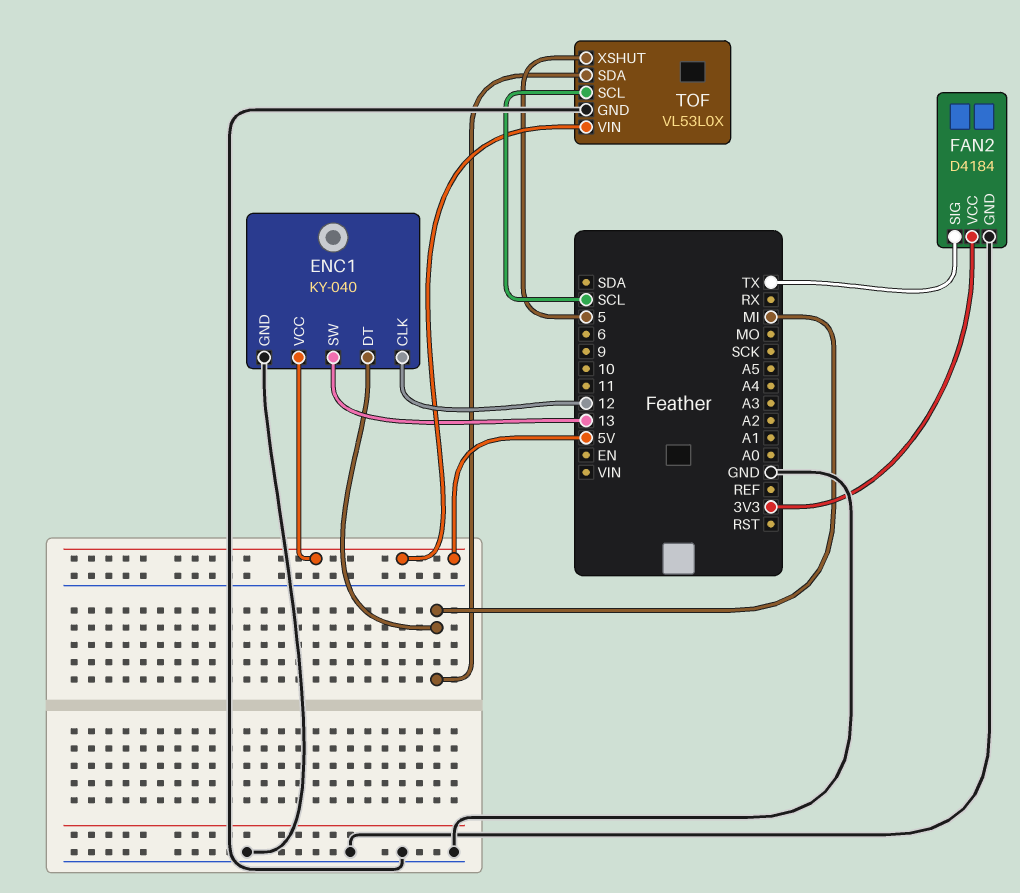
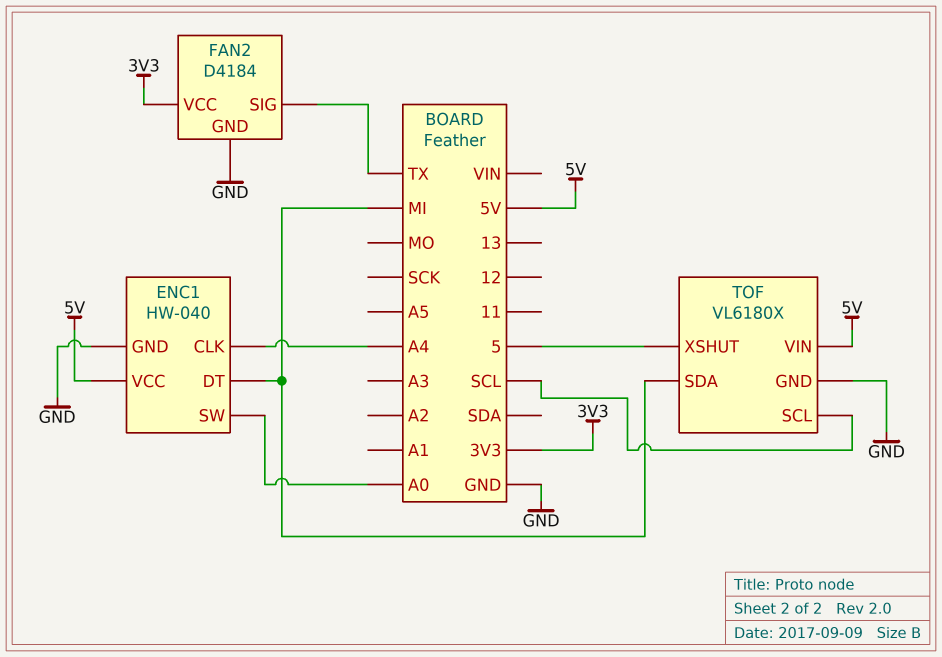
ENC1: KY-040 -> HW-040
ENC1 pin CLK: 12 -> A4
ENC1 pin SW: 13 -> A0
TOF: VL53L0X -> VL6180X

